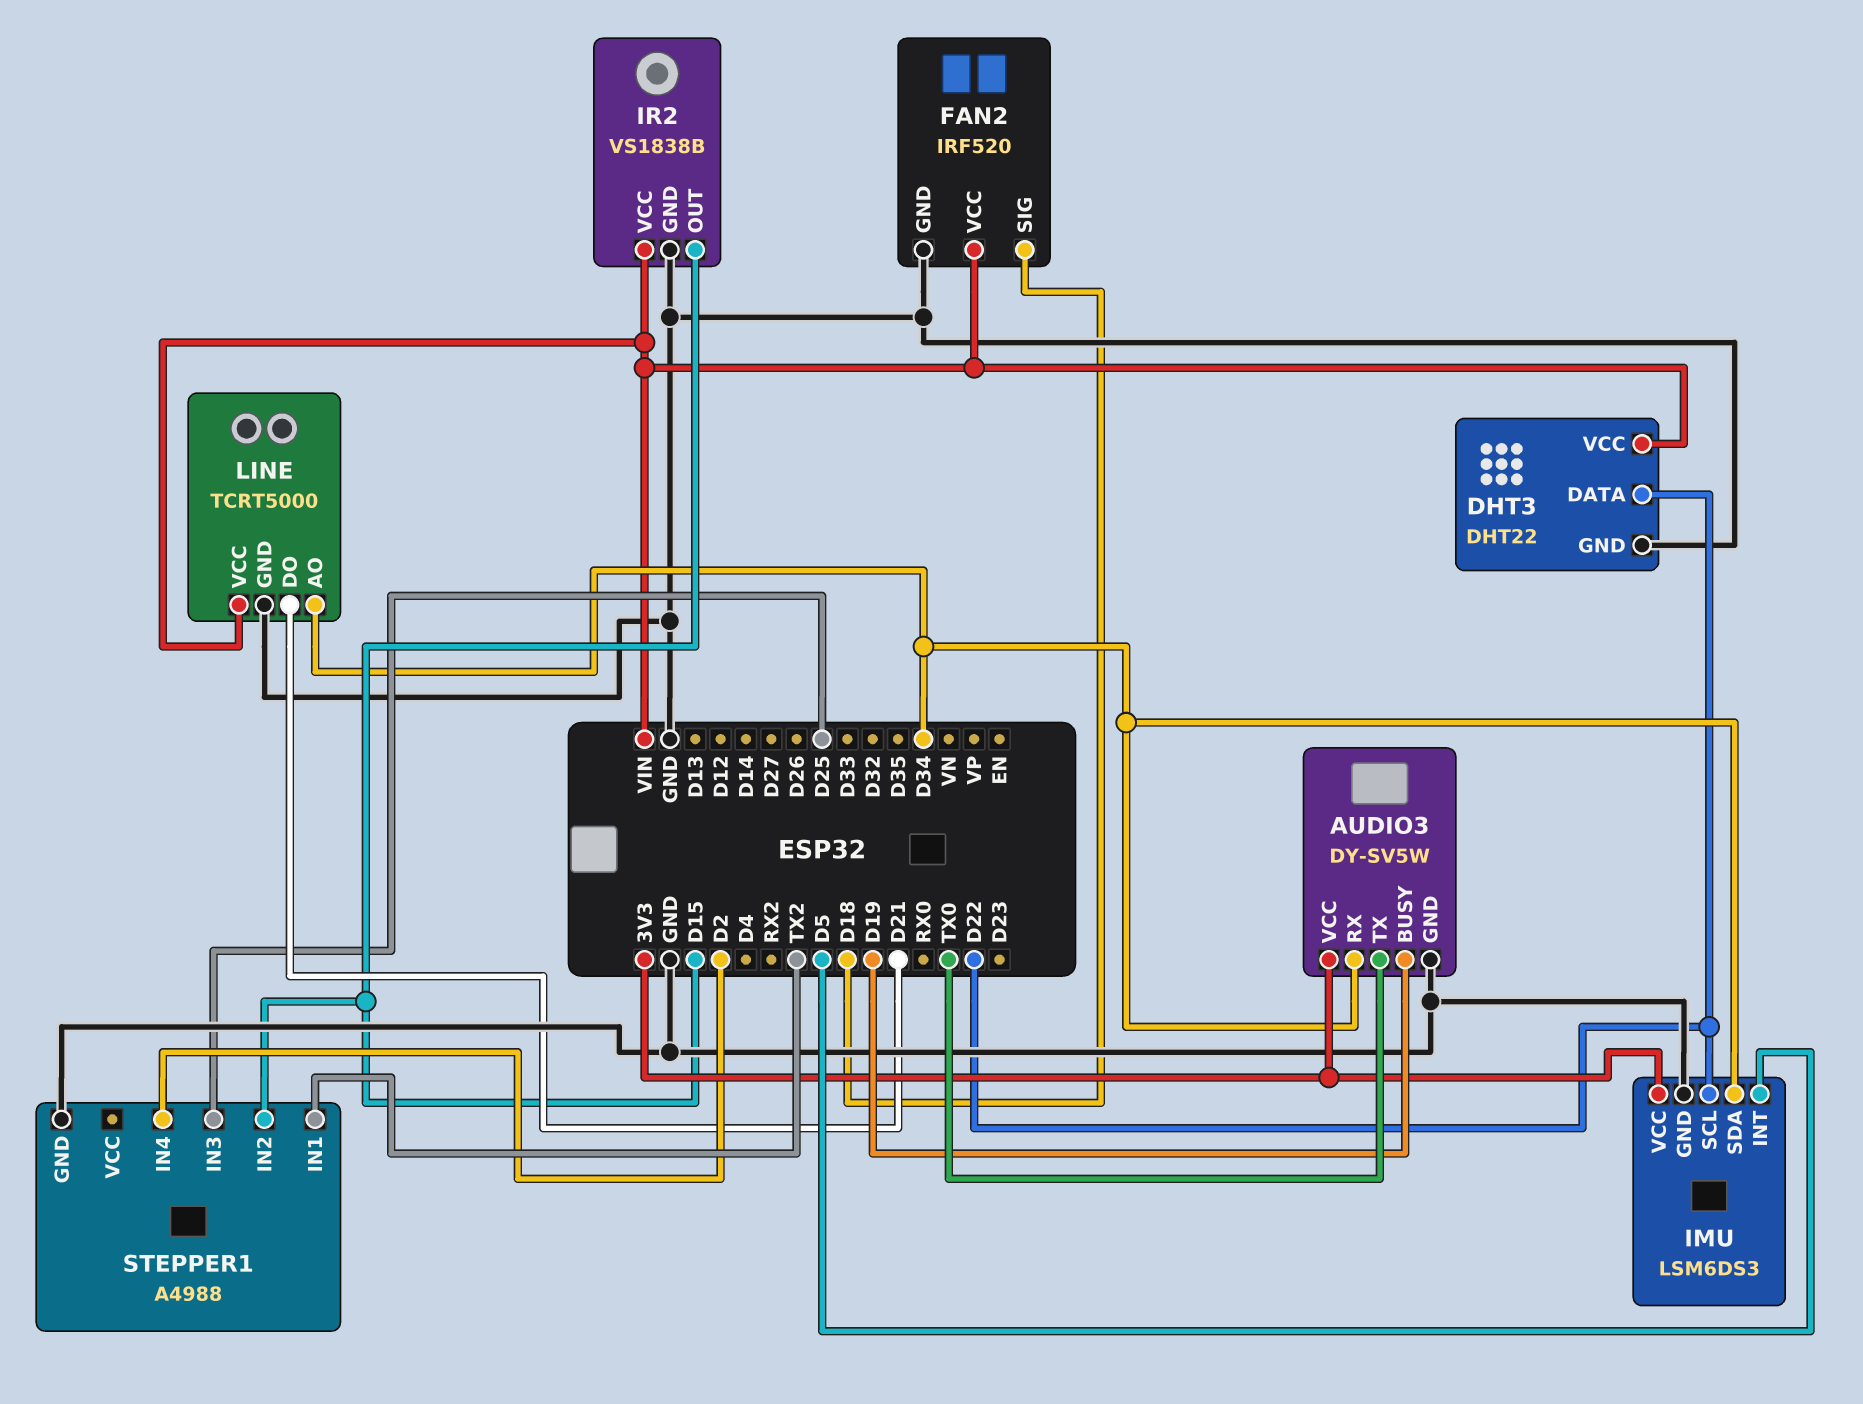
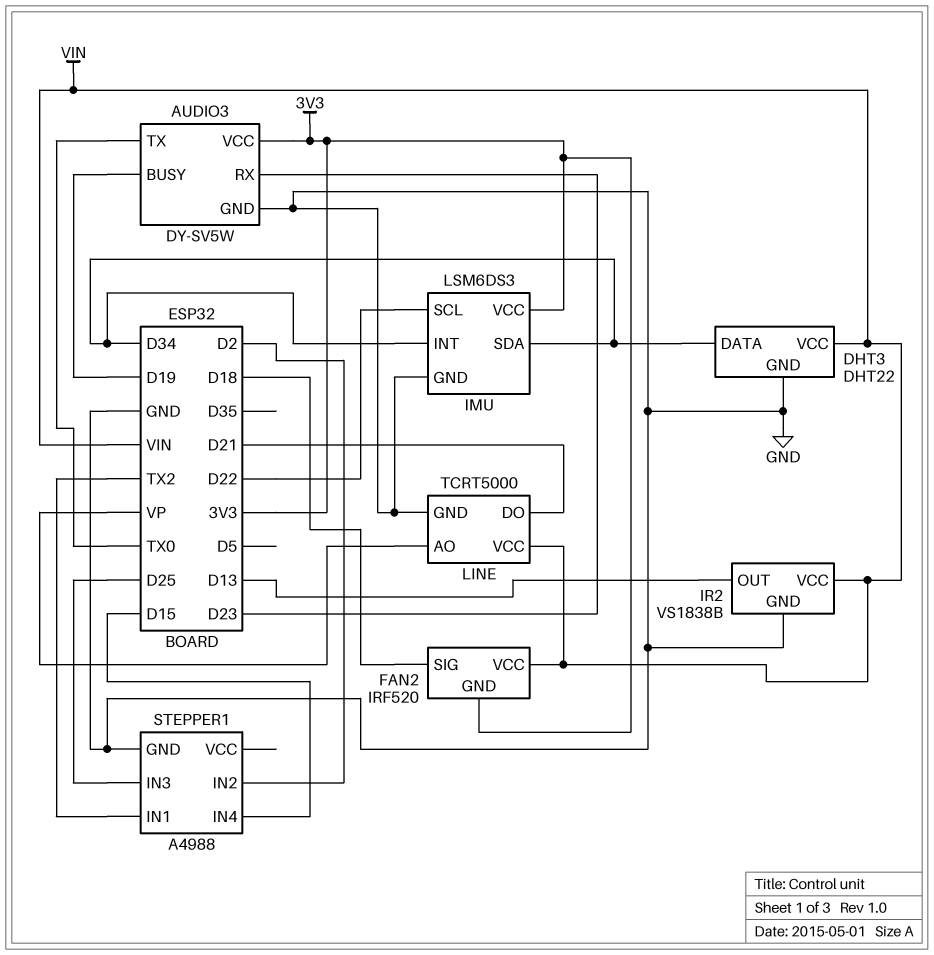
AUDIO3 pin RX: D34 -> D23
DHT3 pin DATA: D22 -> D34
FAN2 pin GND: GND -> 3V3
IMU pin INT: D5 -> D34
IR2 pin OUT: D15 -> D13
LINE pin AO: D34 -> VP
STEPPER1 pin IN2: D15 -> D2
STEPPER1 pin IN4: D2 -> D15

